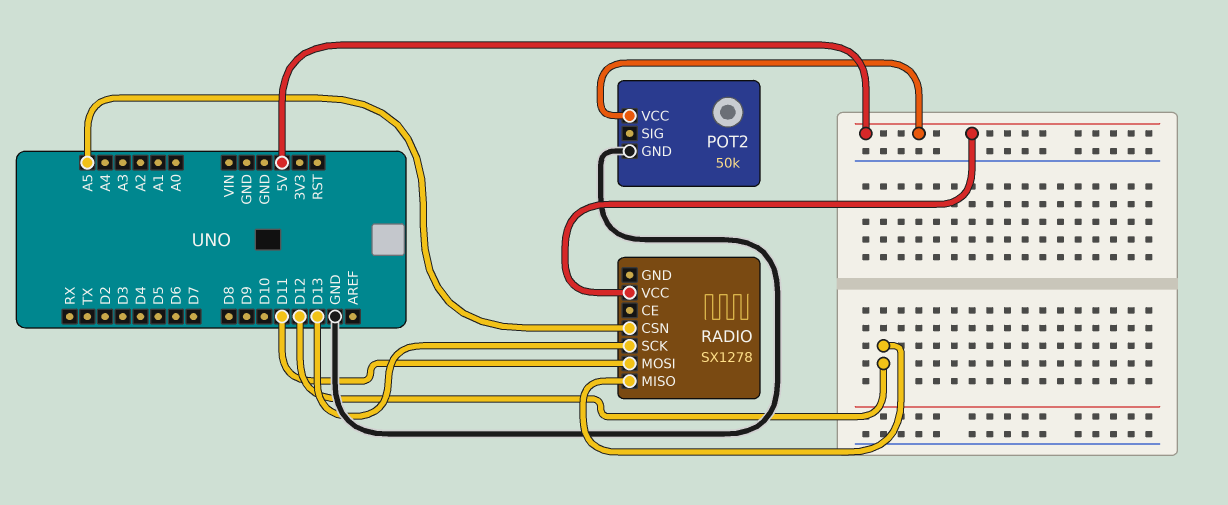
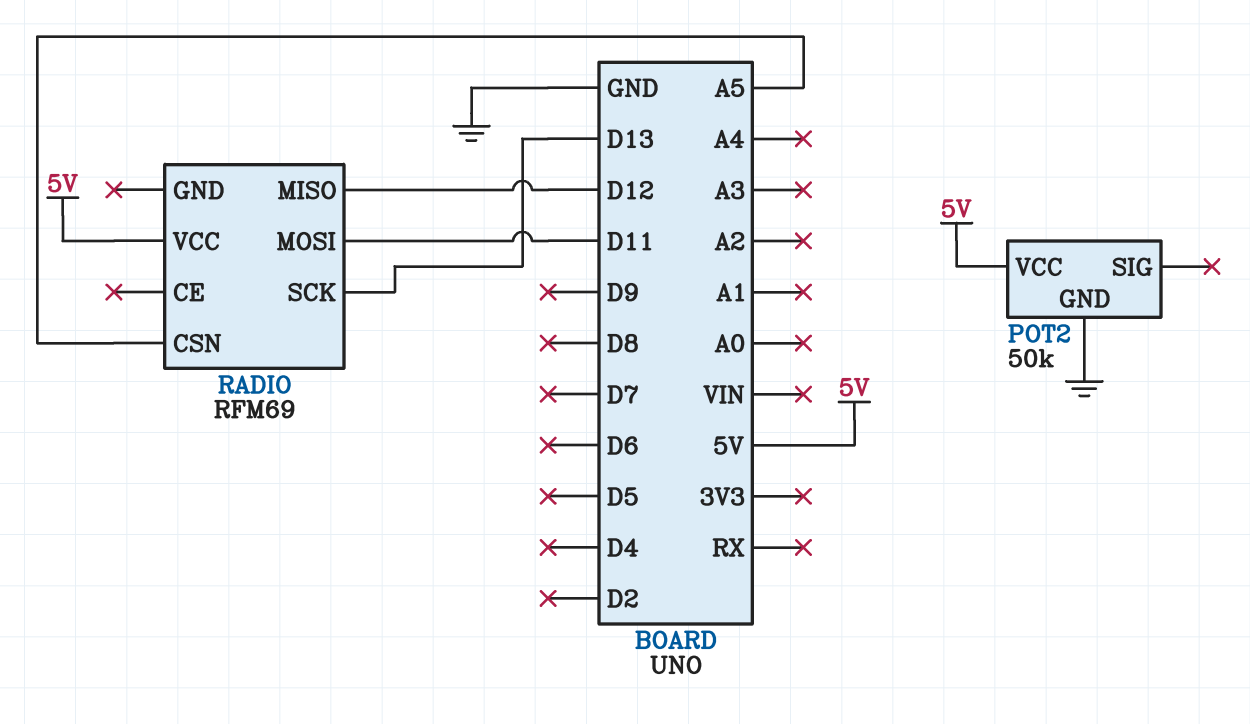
RADIO: SX1278 -> RFM69

